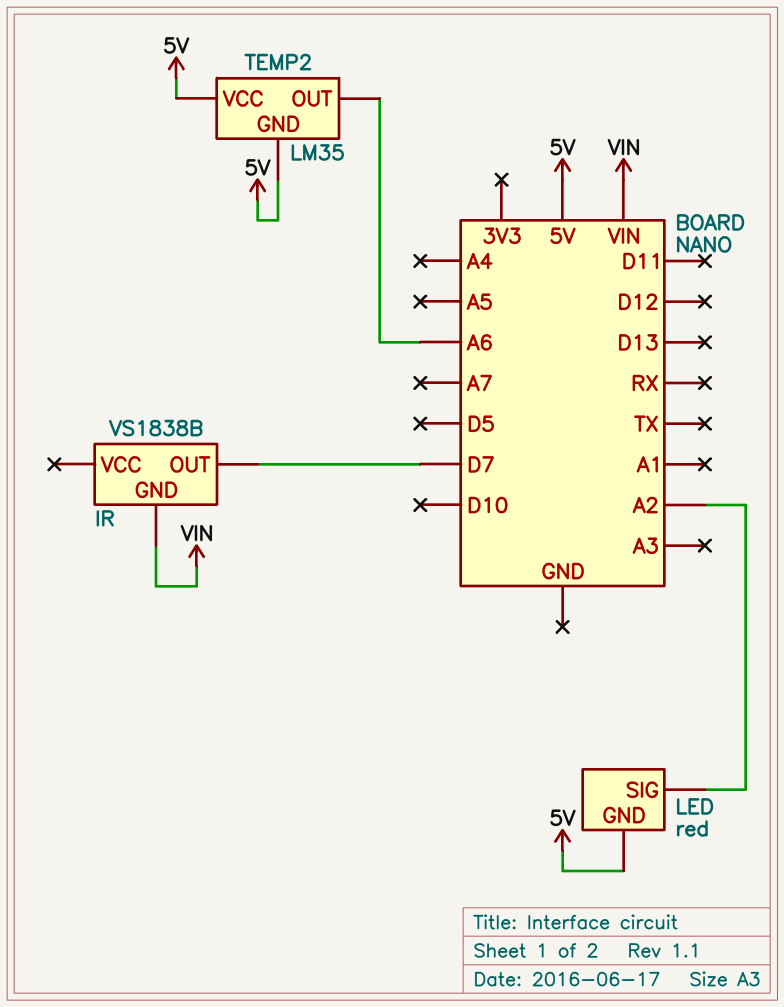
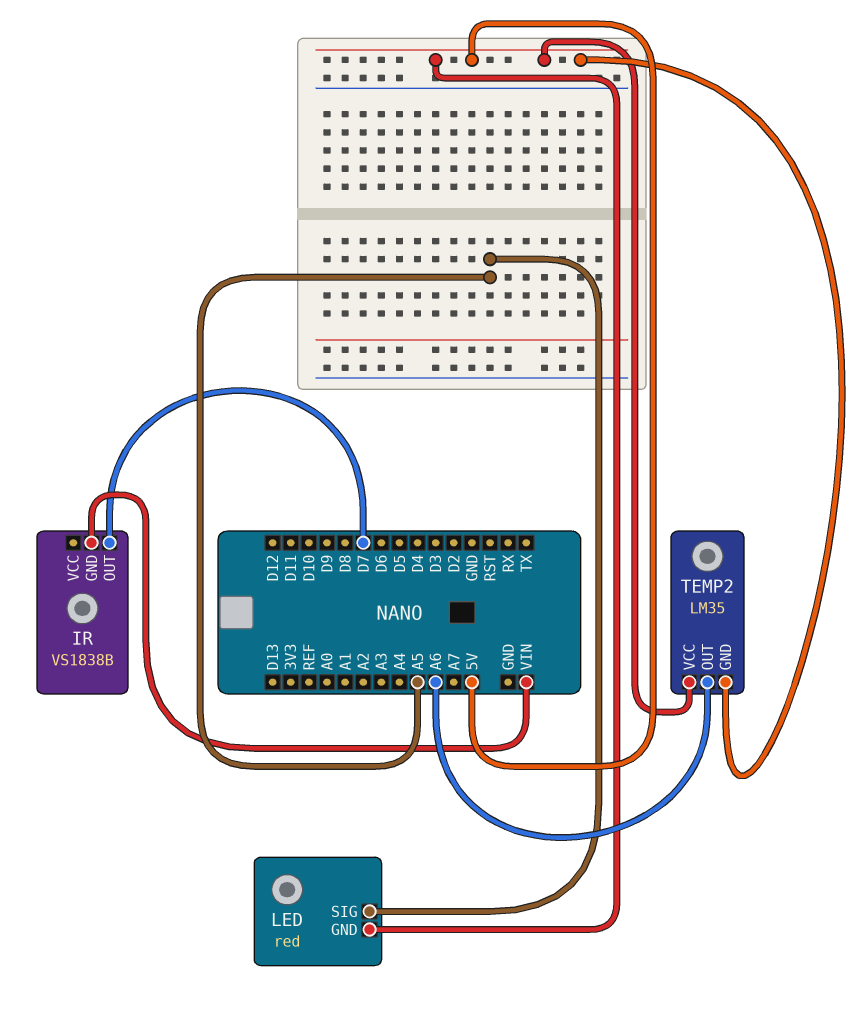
LED pin SIG: A2 -> A5

